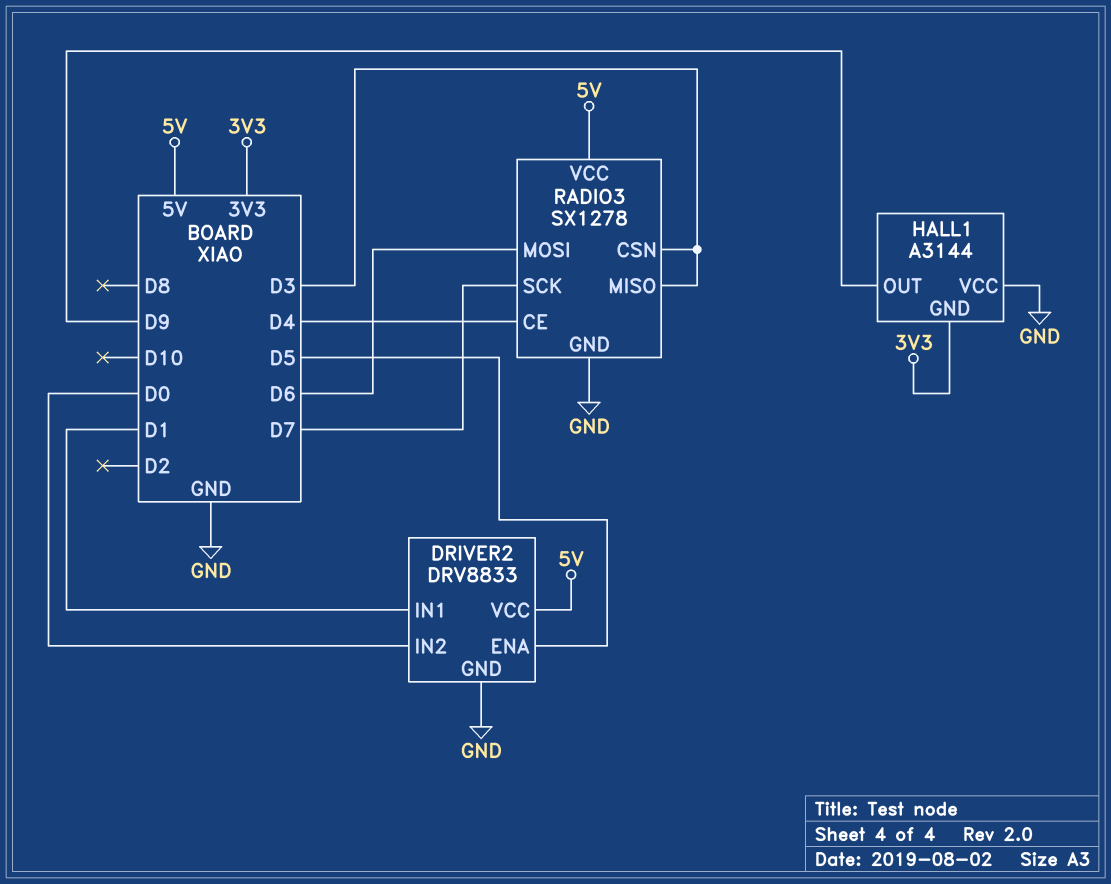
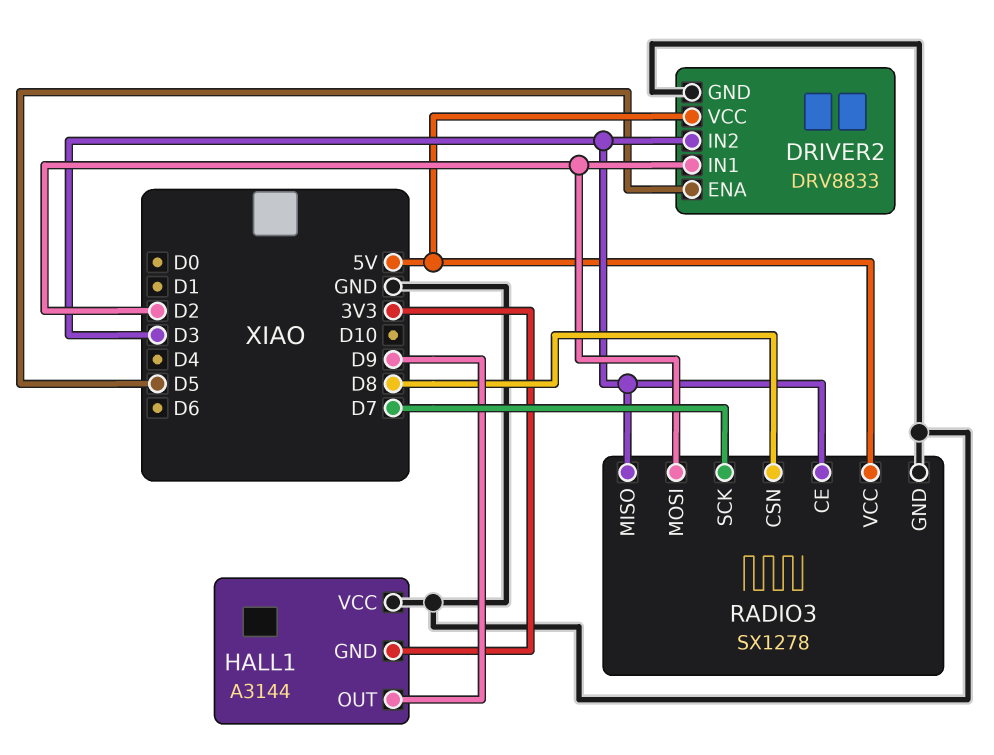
DRIVER2 pin IN1: D1 -> D2
DRIVER2 pin IN2: D0 -> D3
RADIO3 pin CE: D4 -> D3
RADIO3 pin CSN: D3 -> D8
RADIO3 pin MOSI: D6 -> D2

